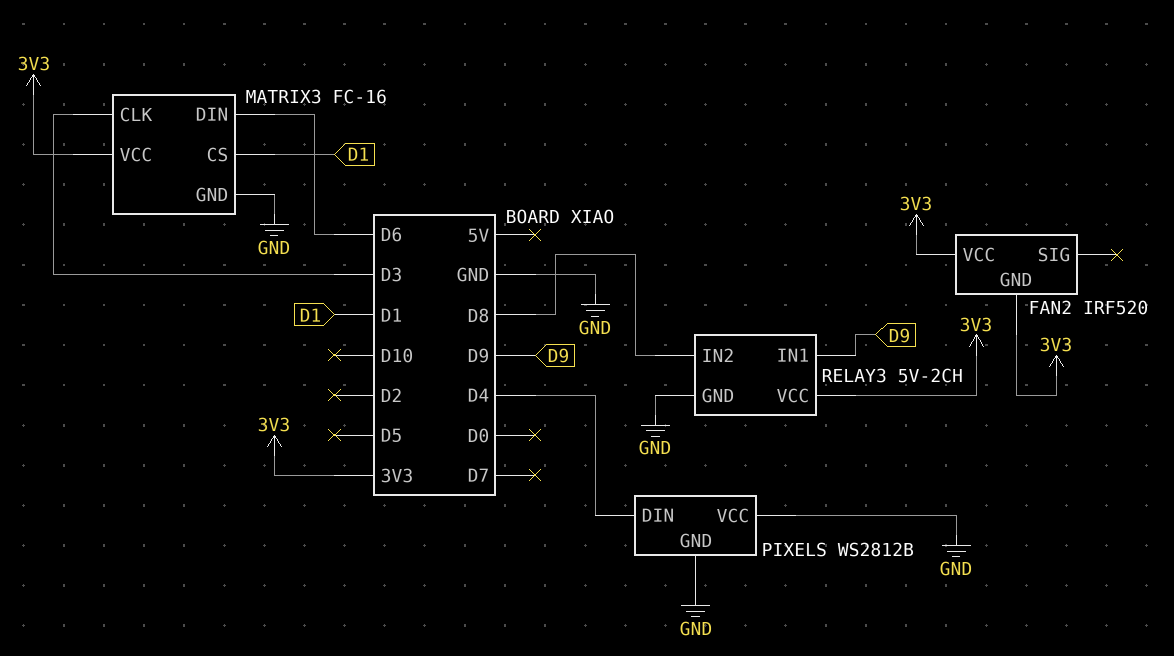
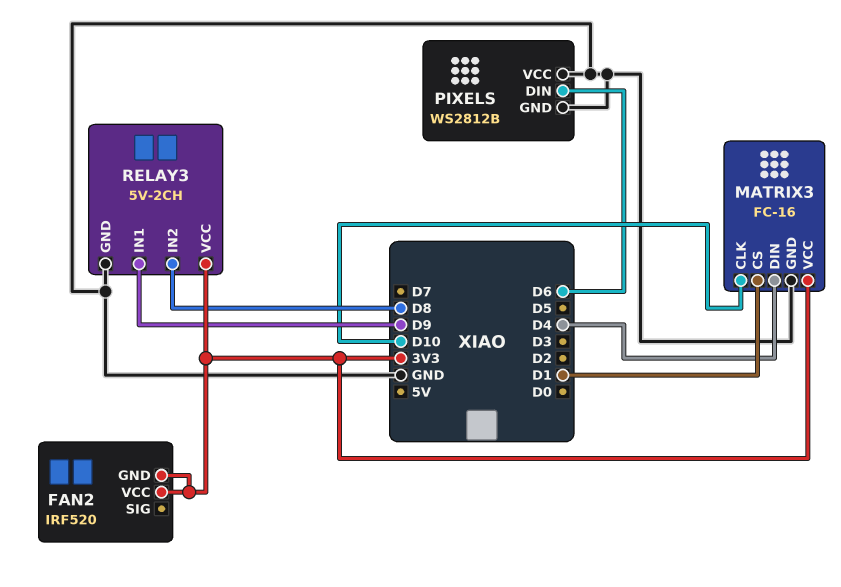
MATRIX3 pin CLK: D3 -> D10
MATRIX3 pin DIN: D6 -> D4
PIXELS pin DIN: D4 -> D6

